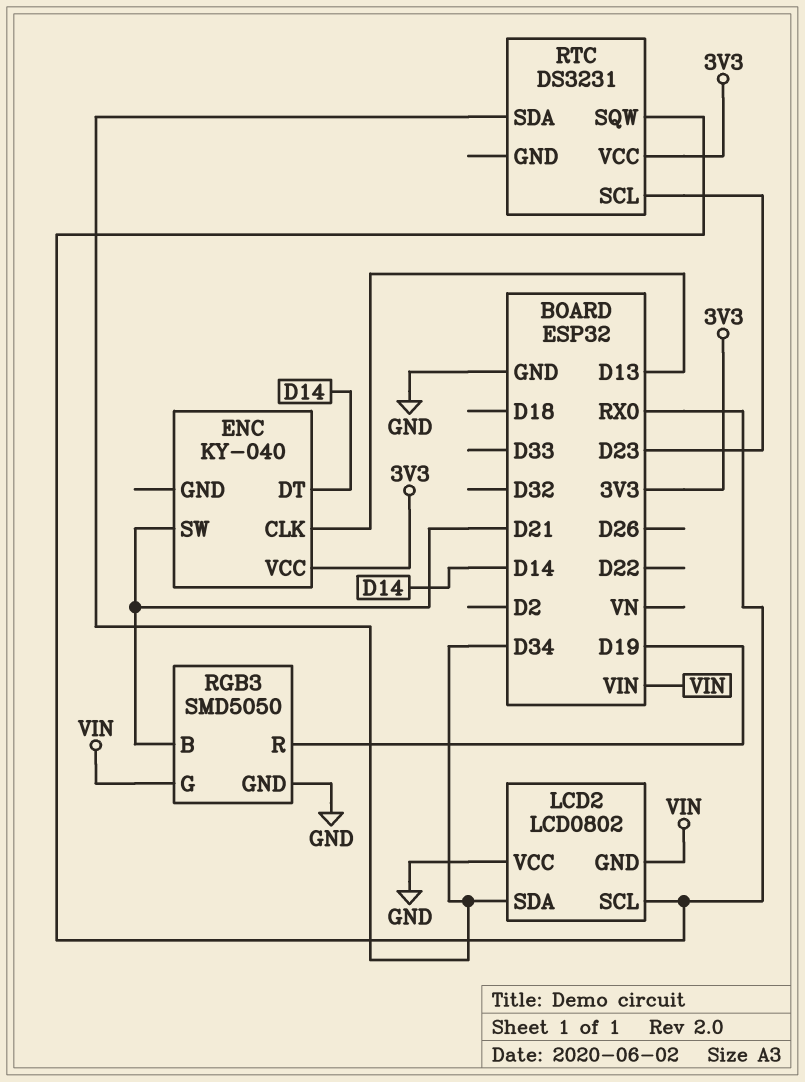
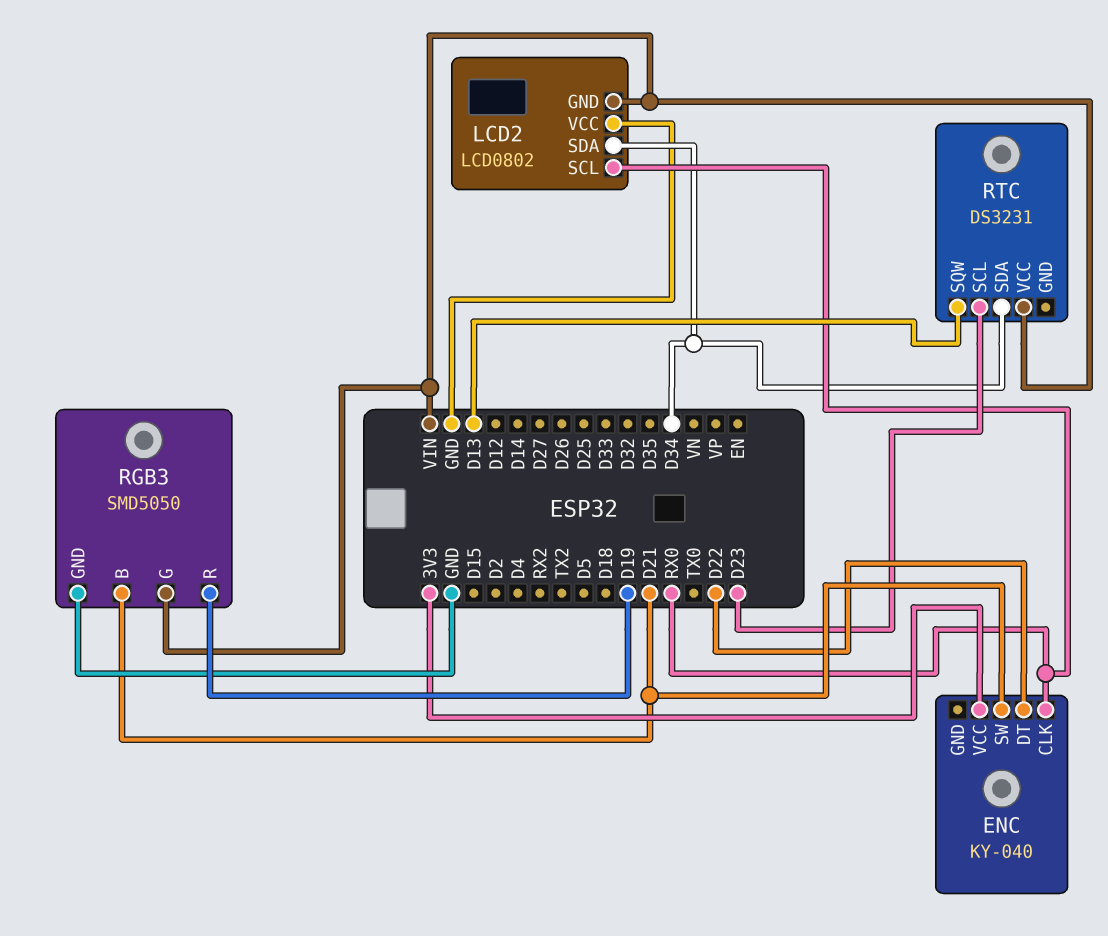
ENC pin CLK: D13 -> RX0
ENC pin DT: D14 -> D22
RTC pin SQW: RX0 -> D13
RTC pin VCC: 3V3 -> VIN

